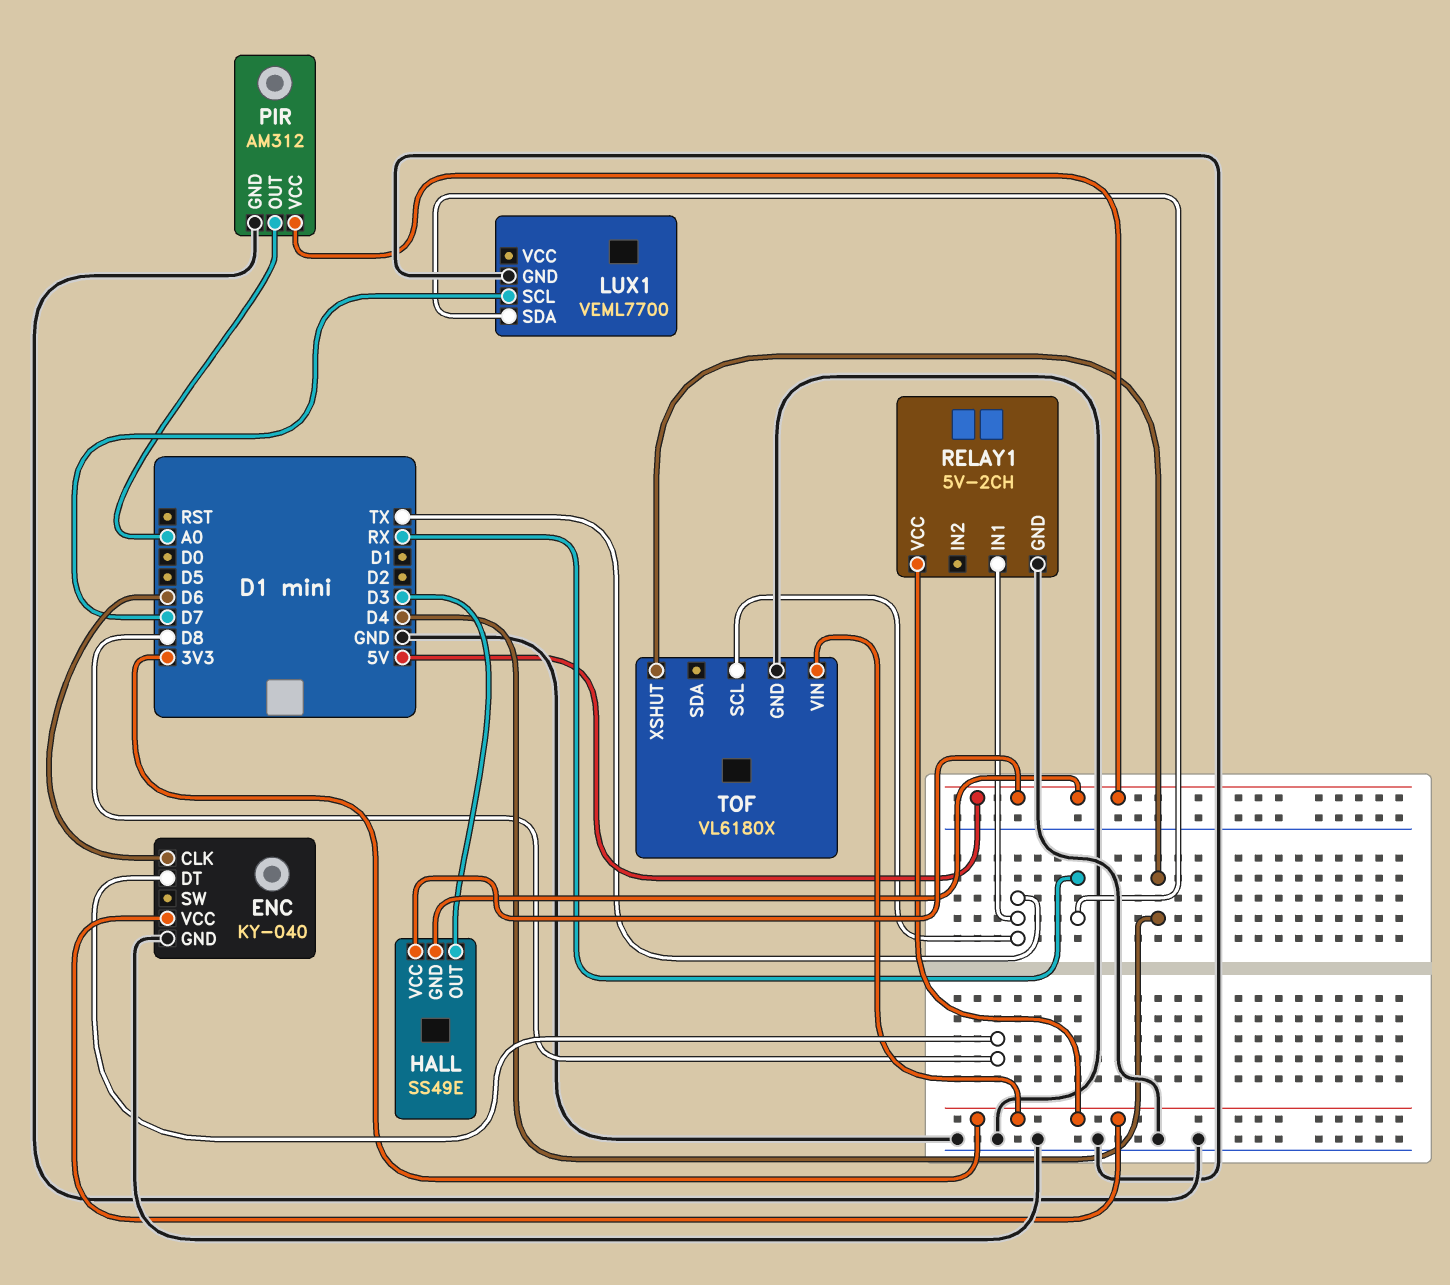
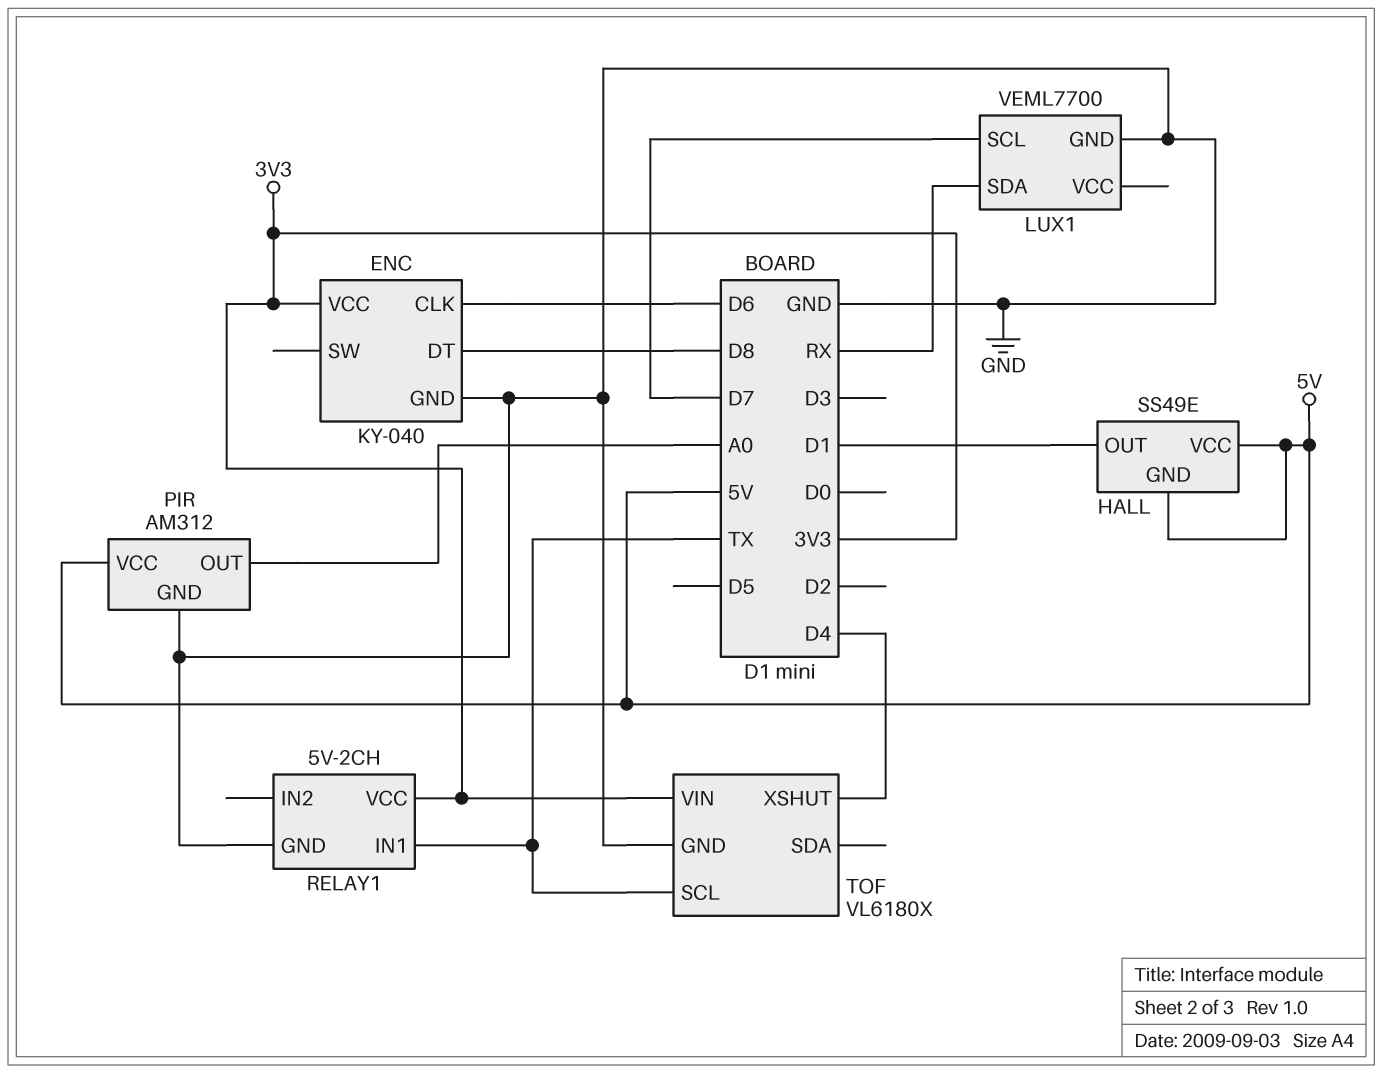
HALL pin OUT: D3 -> D1

